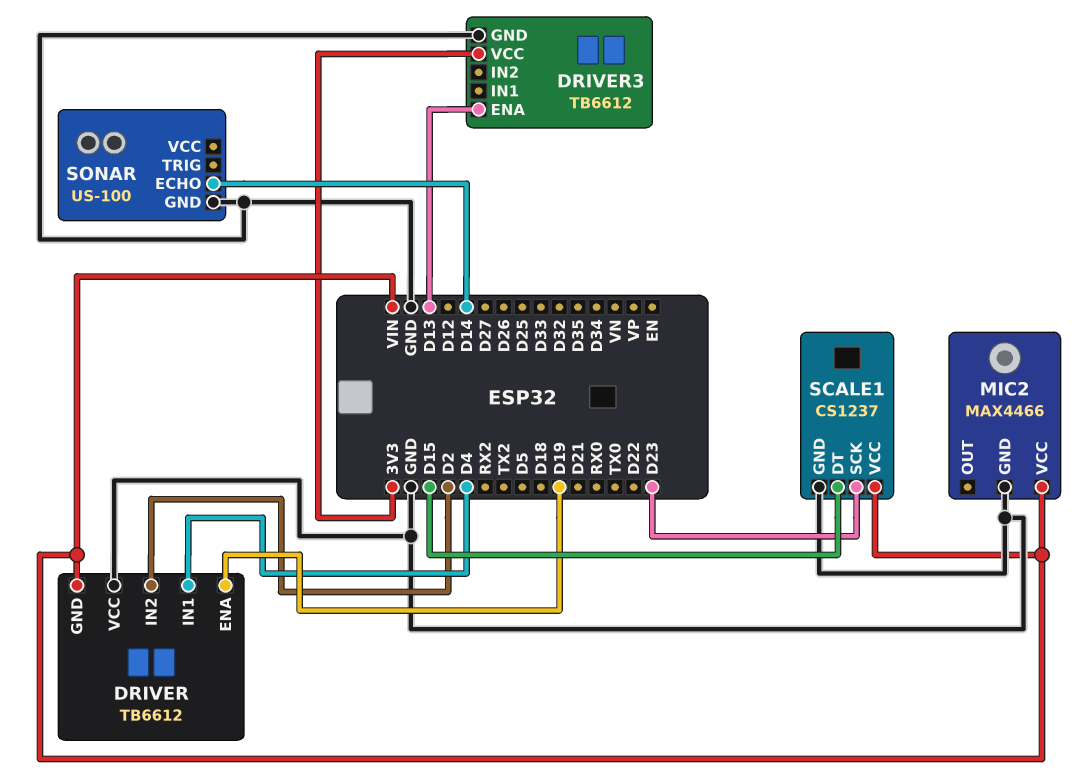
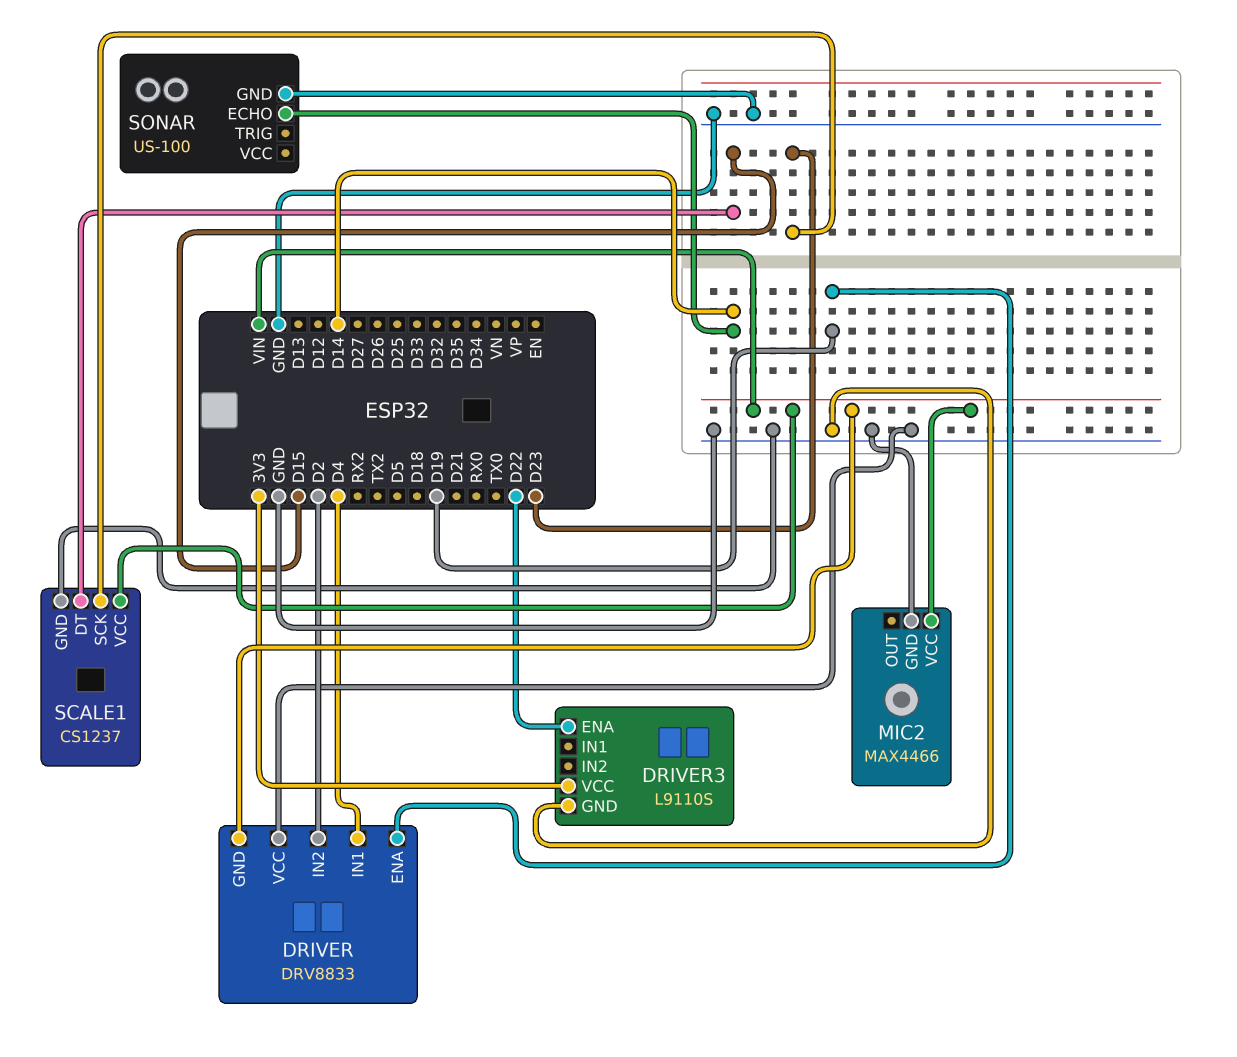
DRIVER: TB6612 -> DRV8833
DRIVER3: TB6612 -> L9110S
DRIVER3 pin ENA: D13 -> D22

